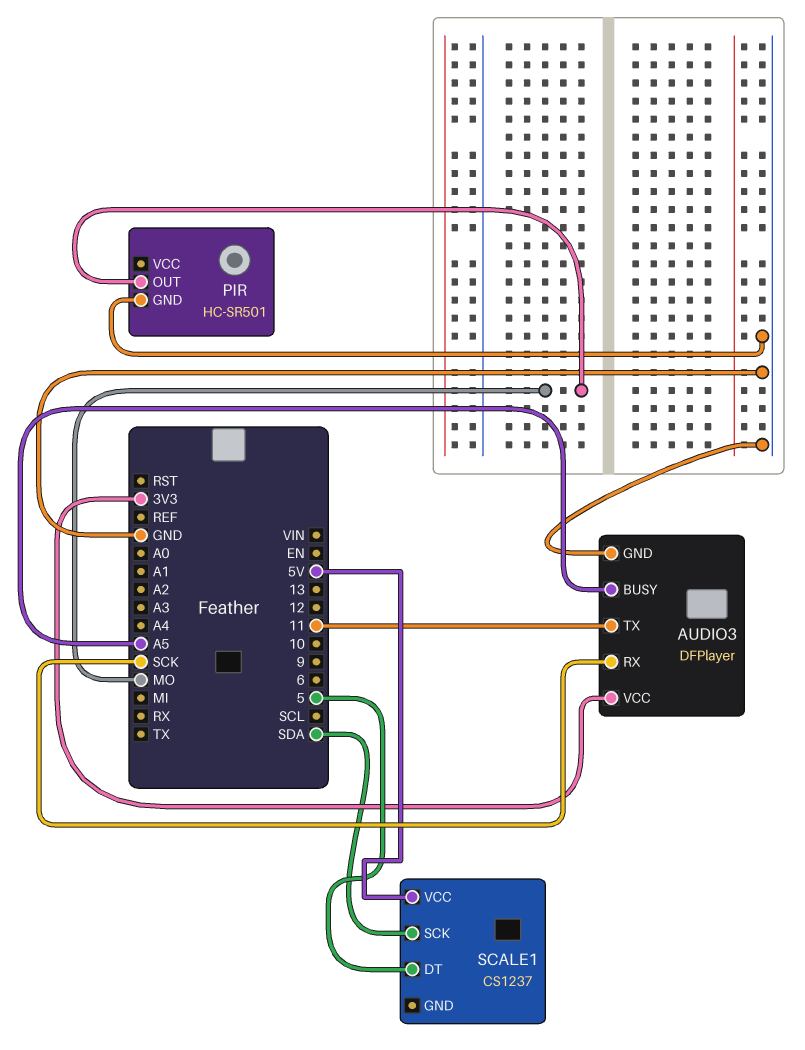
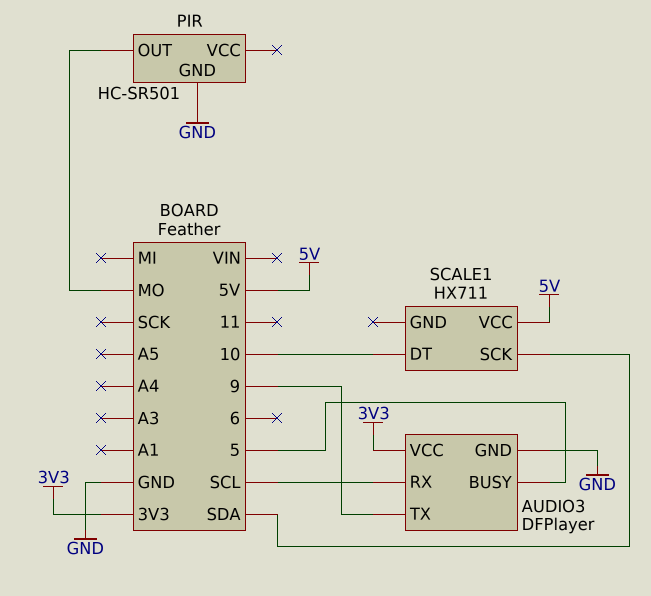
AUDIO3 pin BUSY: A5 -> 5
AUDIO3 pin RX: SCK -> SCL
AUDIO3 pin TX: 11 -> 9
SCALE1: CS1237 -> HX711
SCALE1 pin DT: 5 -> 10

